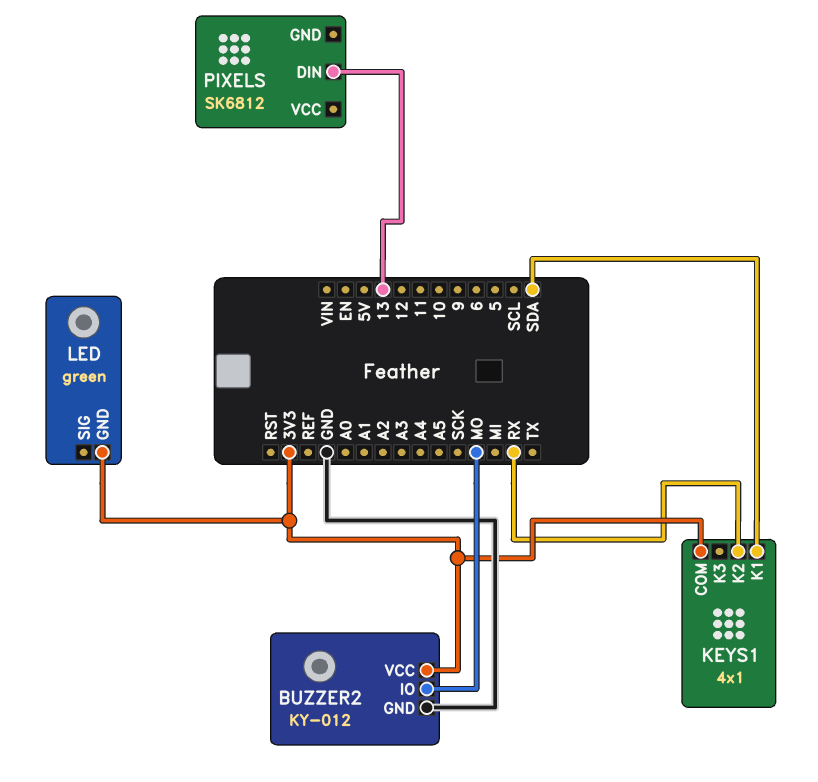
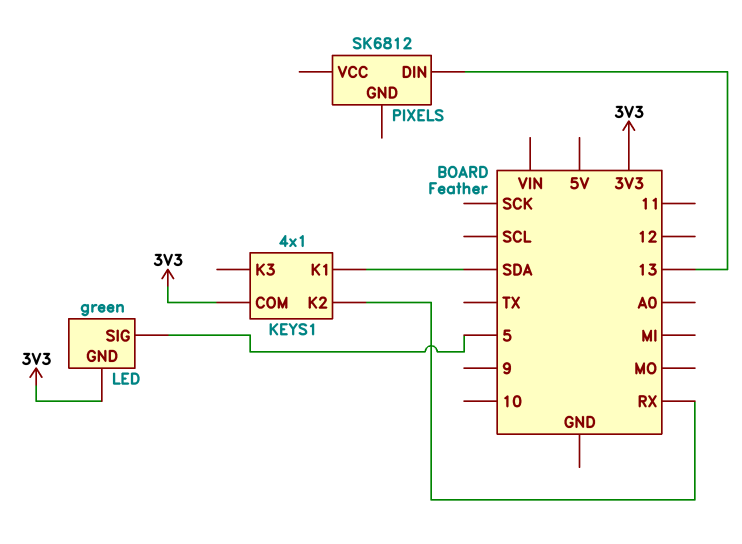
BUZZER2: KY-012 -> none
BUZZER2 pin GND: GND -> none
BUZZER2 pin IO: MO -> none
BUZZER2 pin VCC: 3V3 -> none
LED pin SIG: none -> 5

